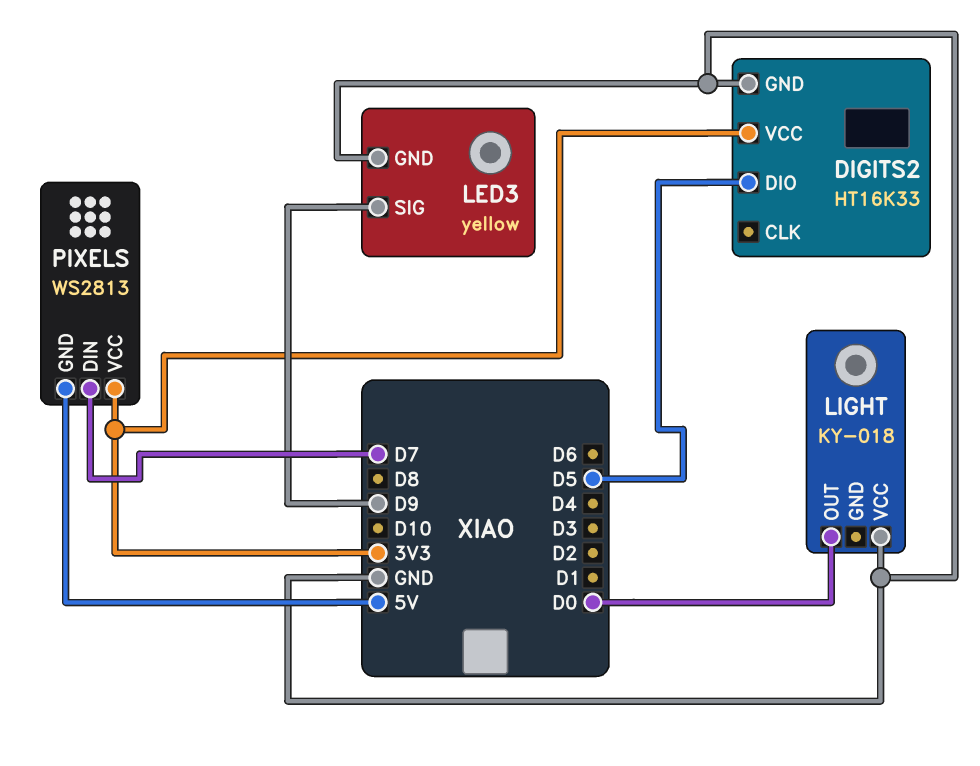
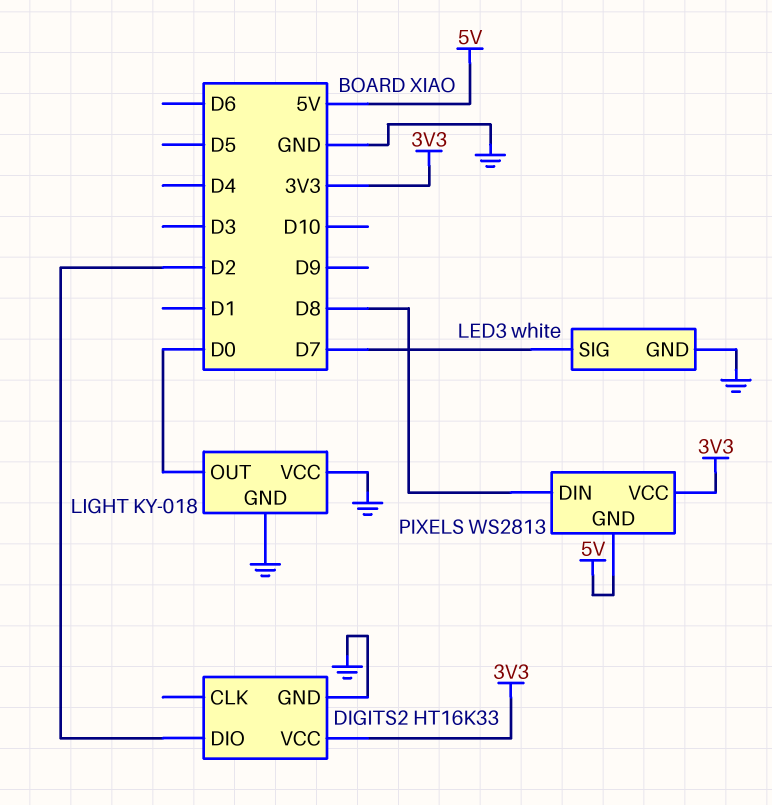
DIGITS2 pin DIO: D5 -> D2
LED3: yellow -> white
LED3 pin SIG: D9 -> D7
LIGHT pin GND: none -> GND
PIXELS pin DIN: D7 -> D8

